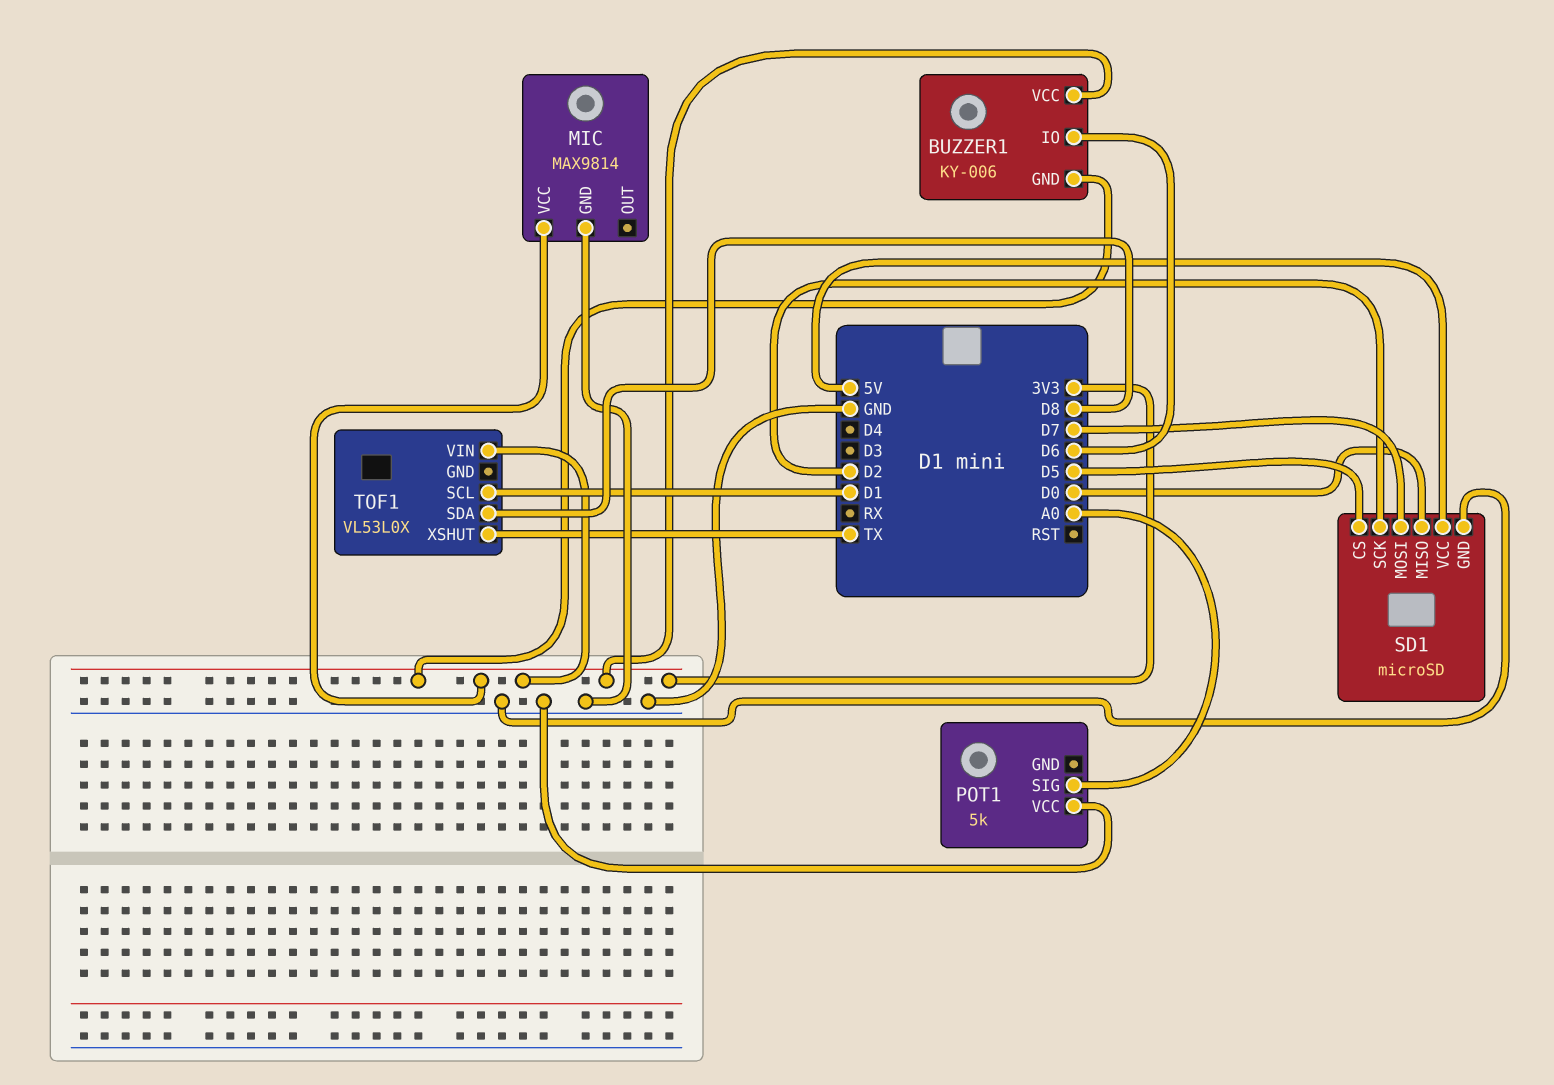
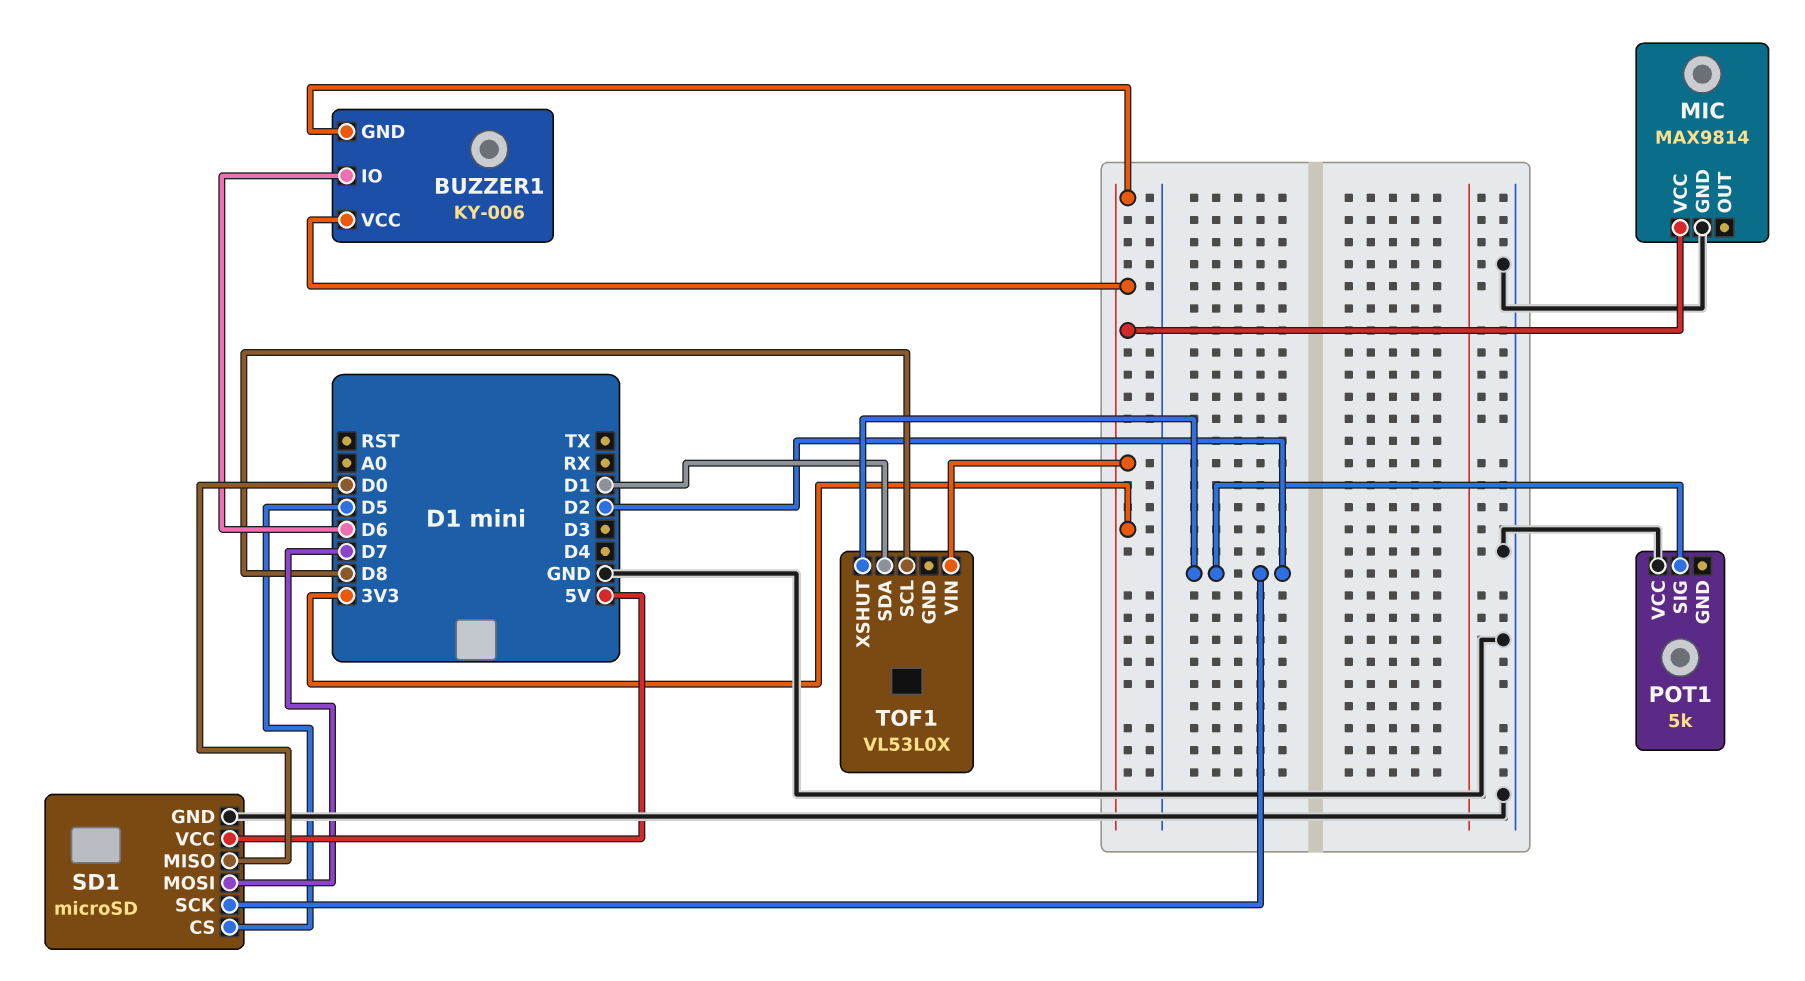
POT1 pin SIG: A0 -> D2
TOF1 pin SCL: D1 -> D8
TOF1 pin SDA: D8 -> D1
TOF1 pin XSHUT: TX -> D2

